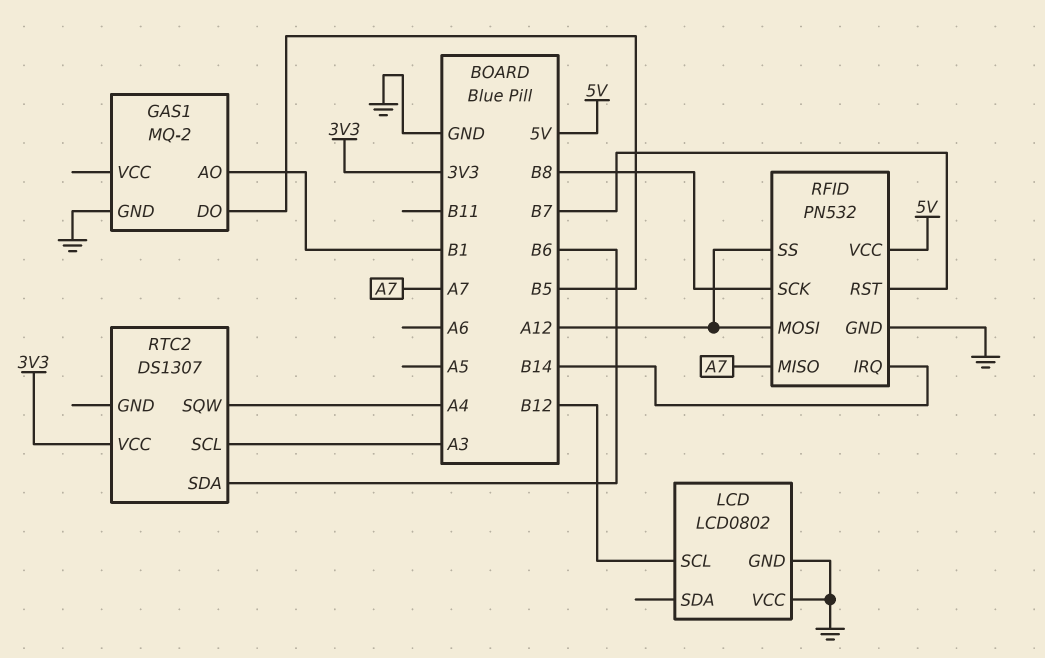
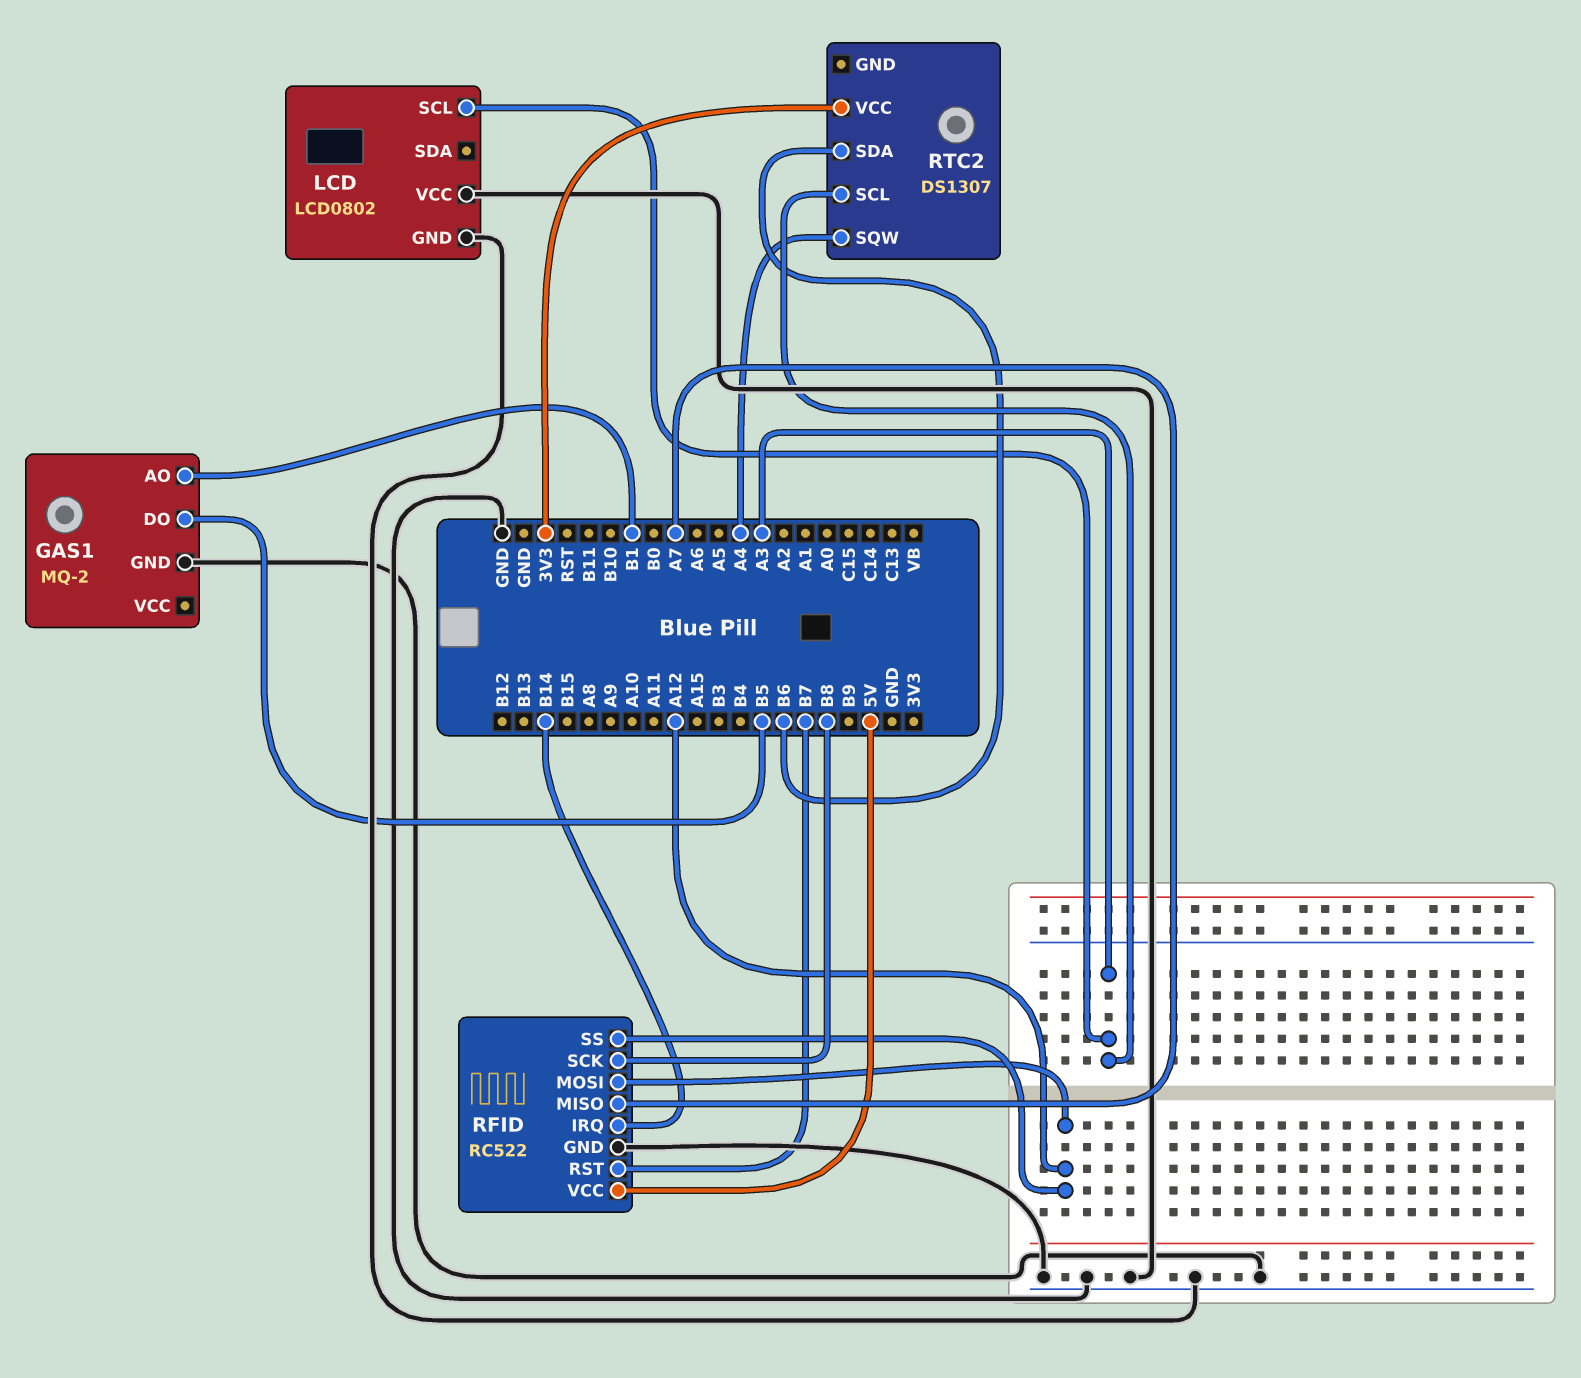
LCD pin SCL: B12 -> A3
RFID: PN532 -> RC522

